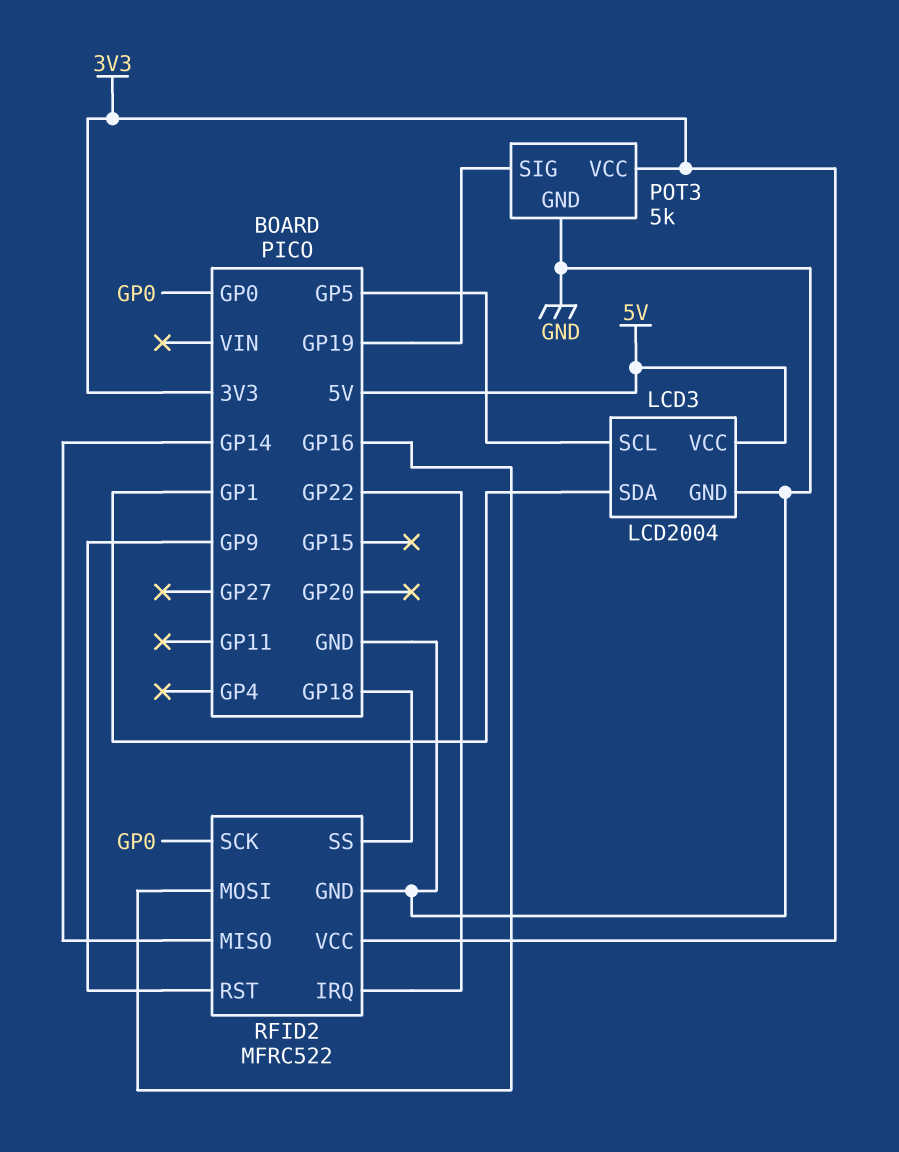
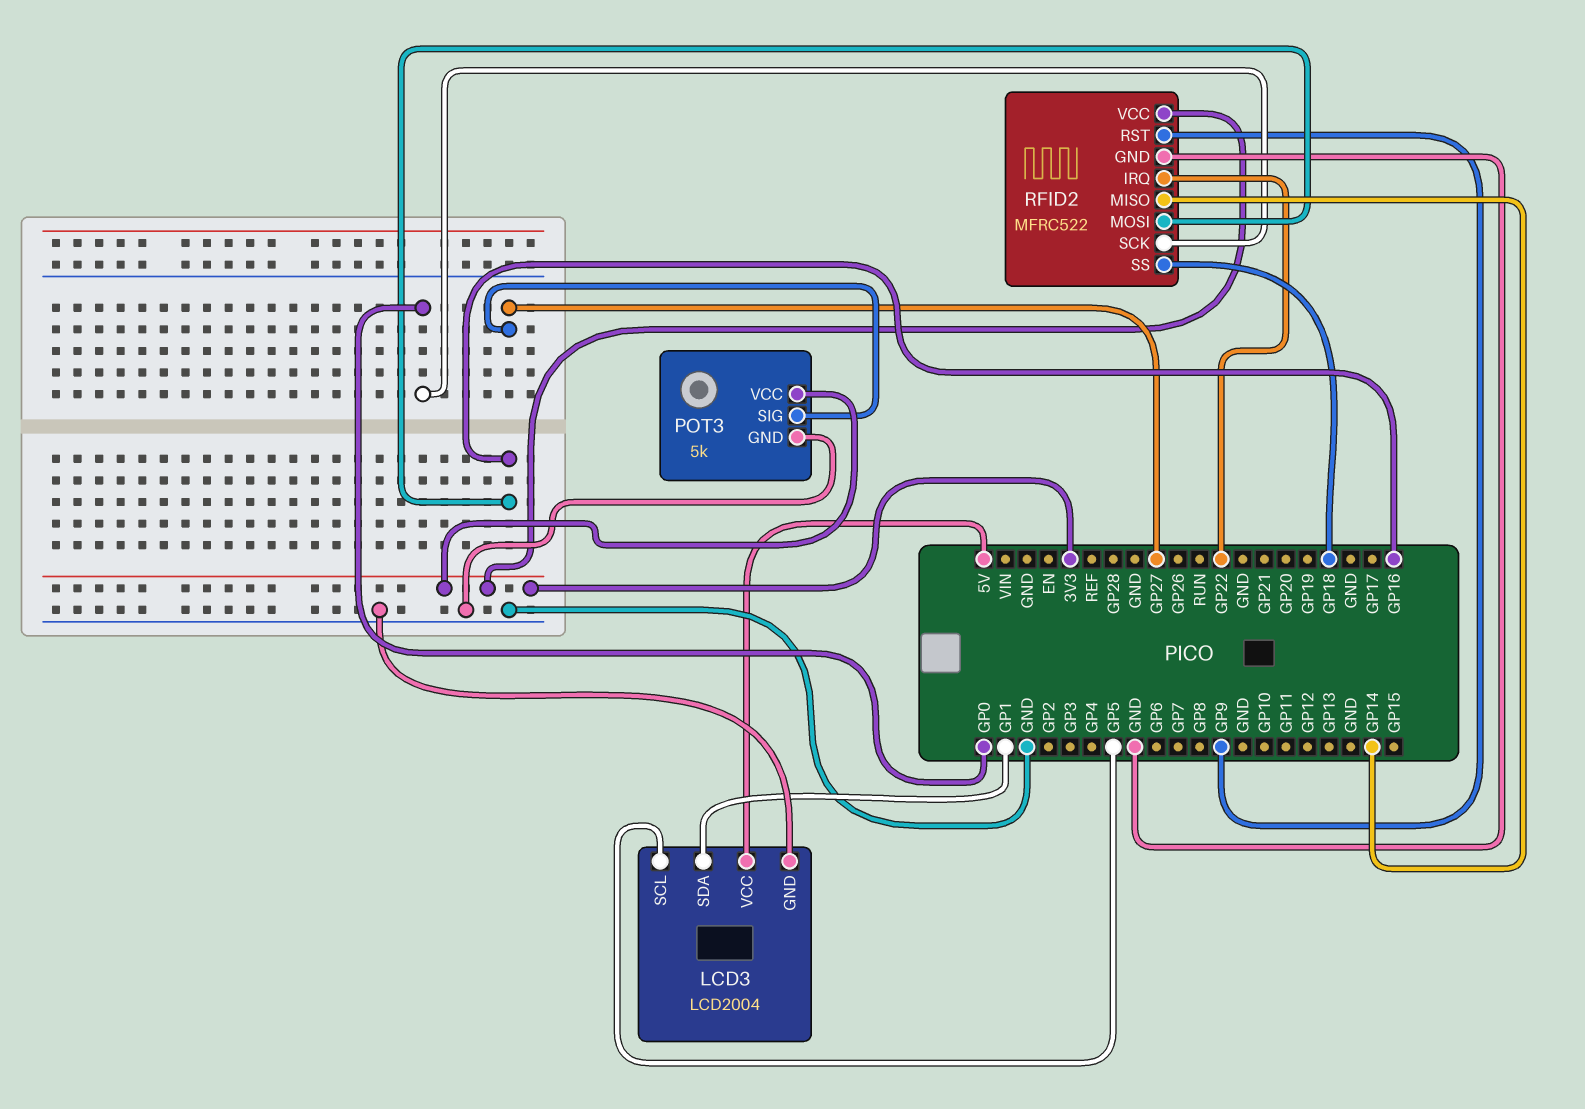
POT3 pin SIG: GP19 -> GP27

